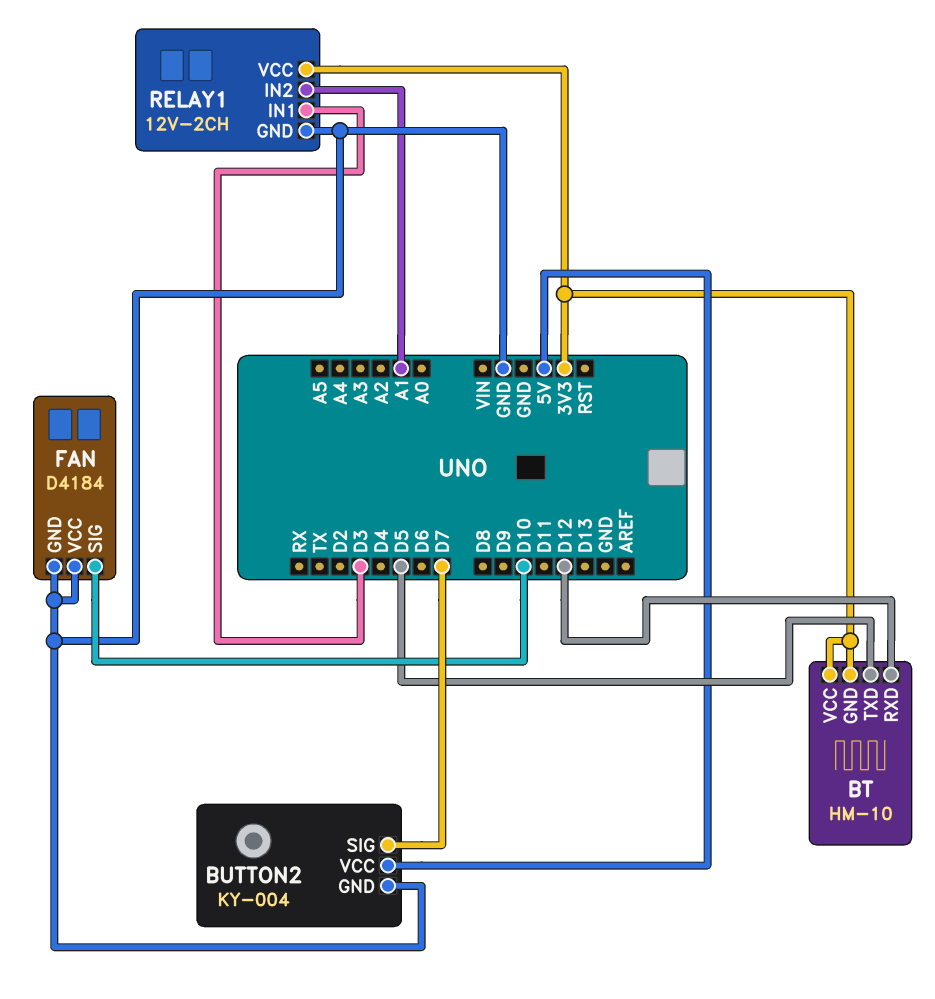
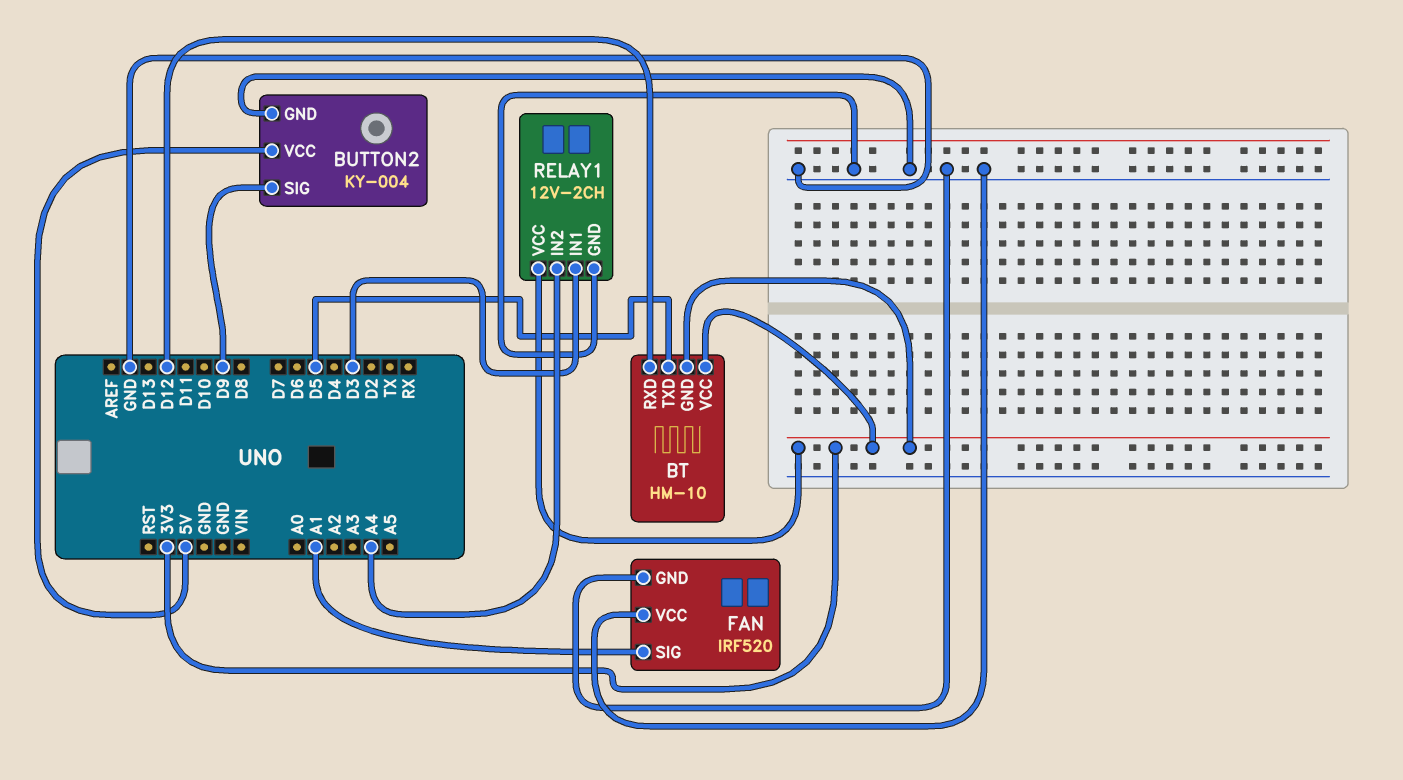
BUTTON2 pin SIG: D7 -> D9
FAN: D4184 -> IRF520
FAN pin SIG: D10 -> A1
RELAY1 pin IN2: A1 -> A4

